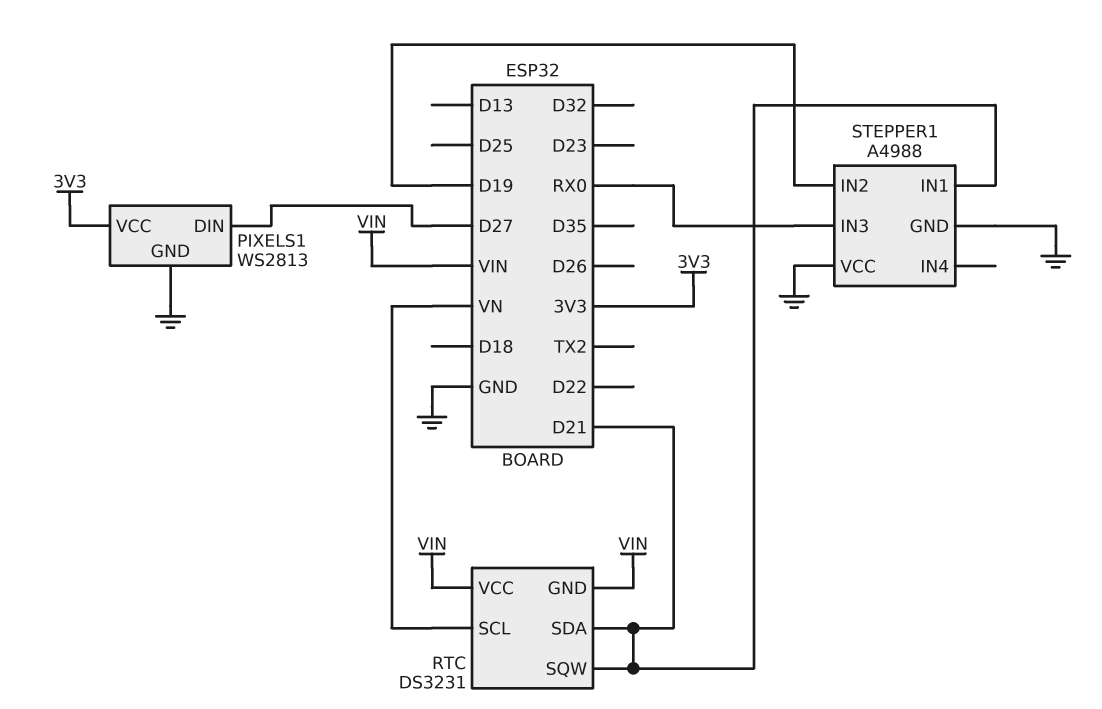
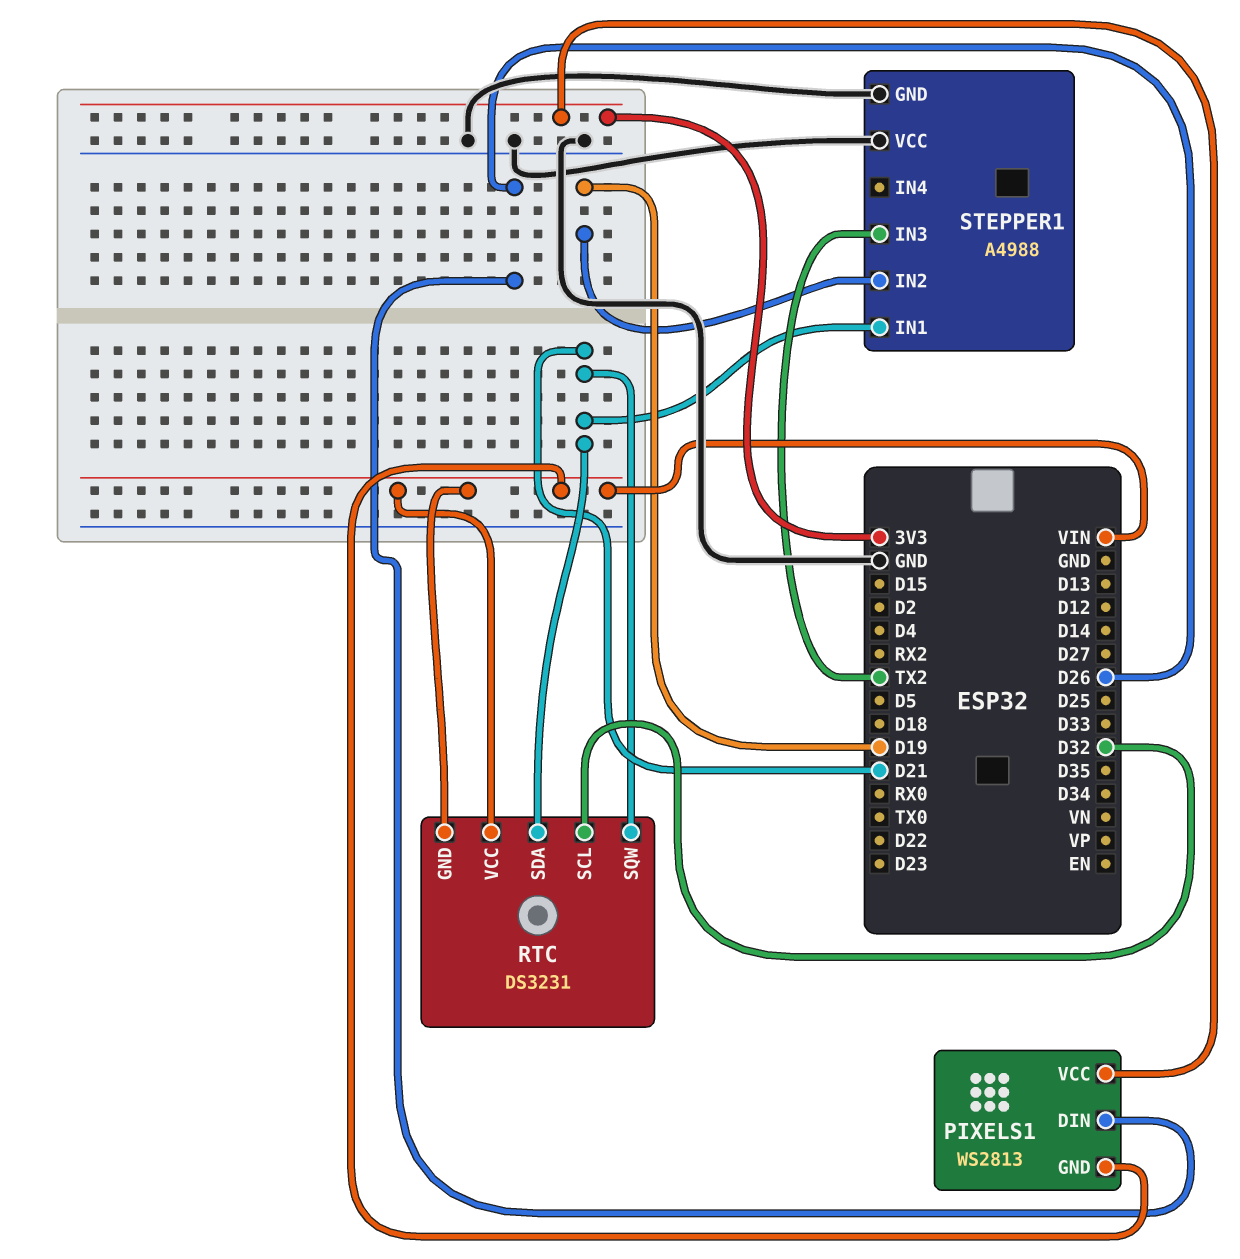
PIXELS1 pin DIN: D27 -> D26
PIXELS1 pin GND: GND -> VIN
RTC pin SCL: VN -> D32
STEPPER1 pin IN3: RX0 -> TX2

